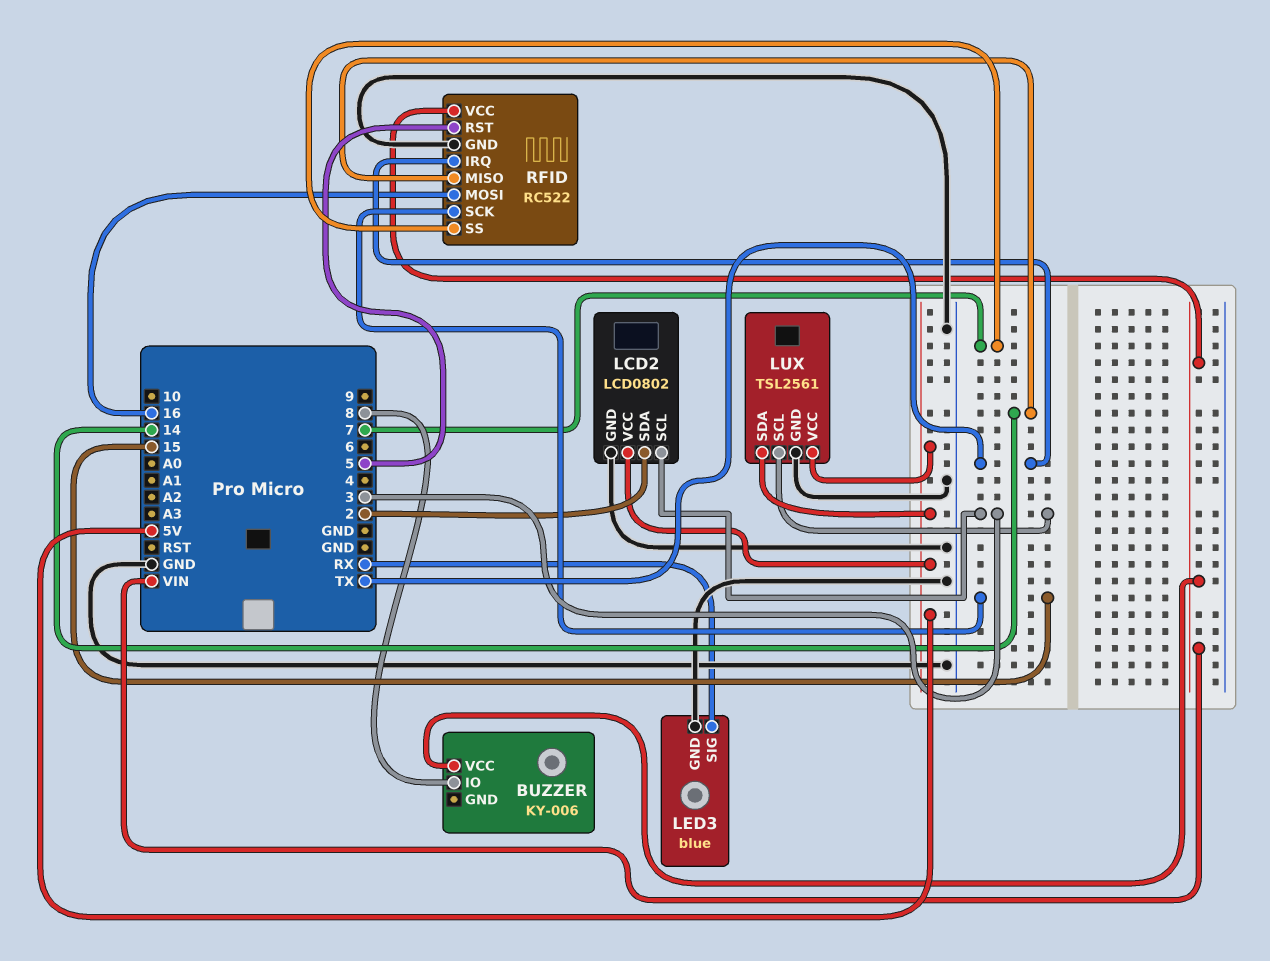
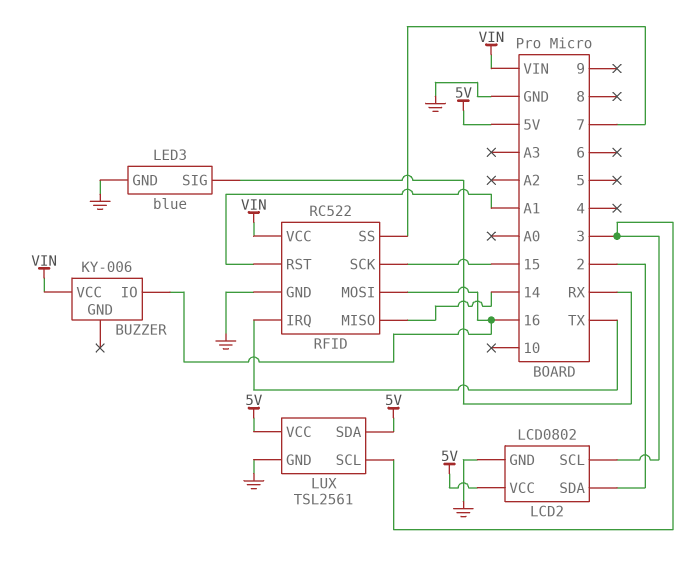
BUZZER pin IO: 8 -> 16
RFID pin RST: 5 -> A1

